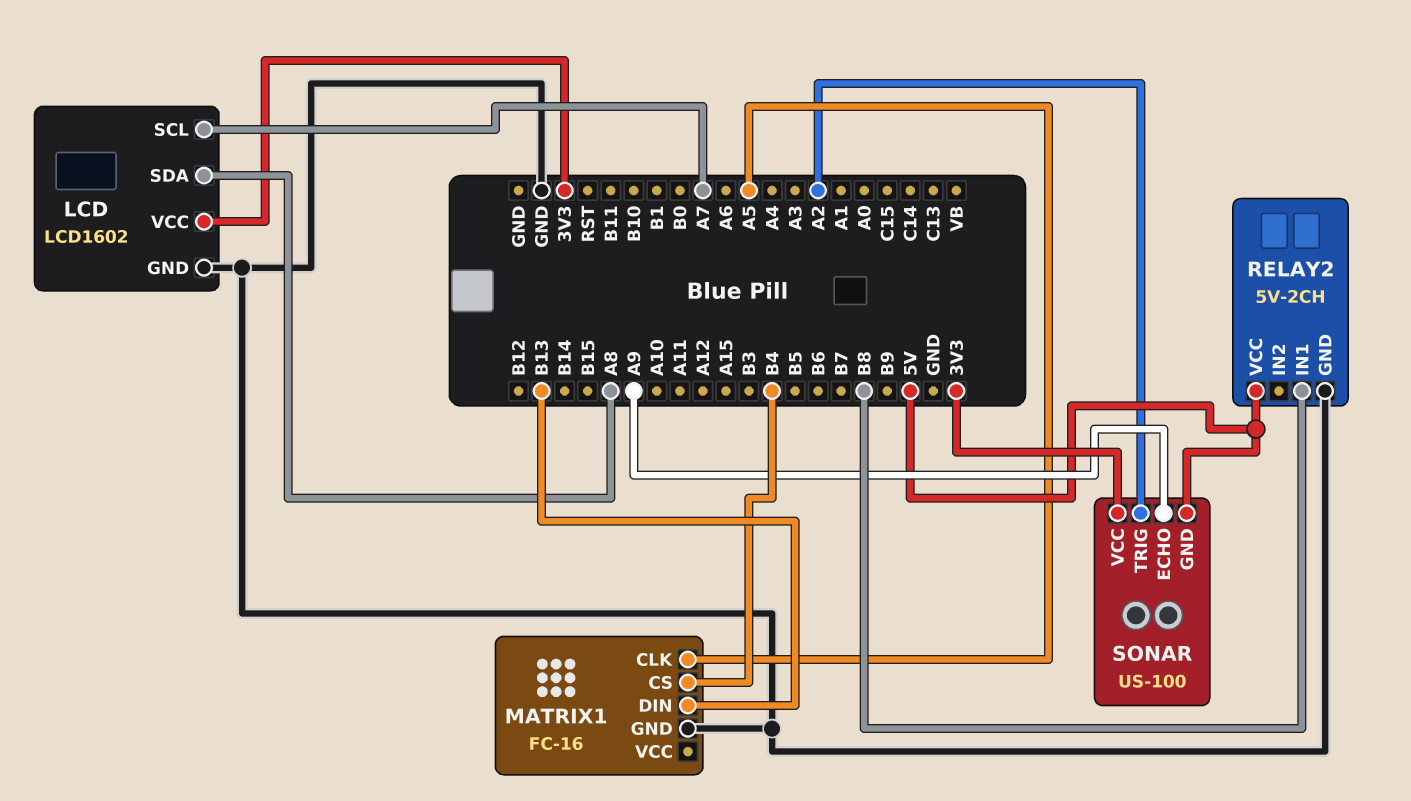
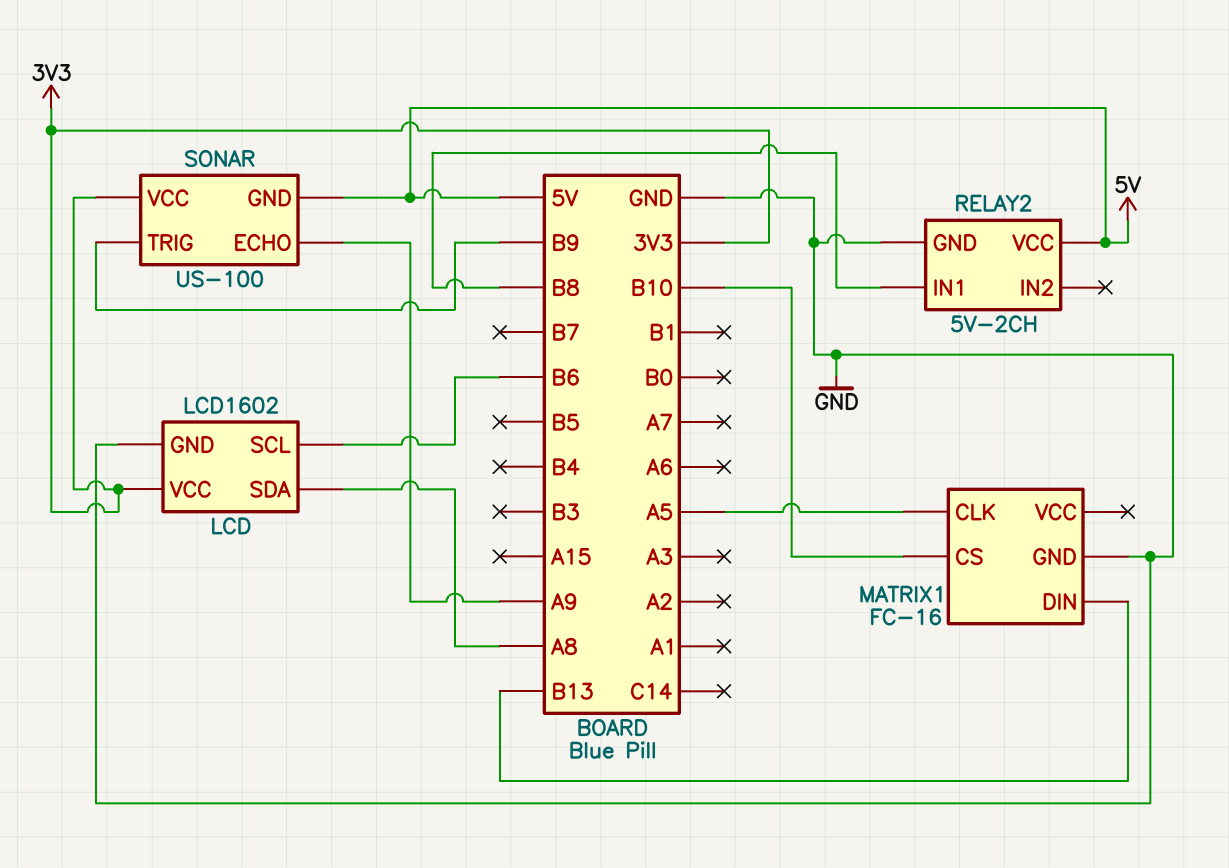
LCD pin SCL: A7 -> B6
MATRIX1 pin CS: B4 -> B10
SONAR pin TRIG: A2 -> B9

